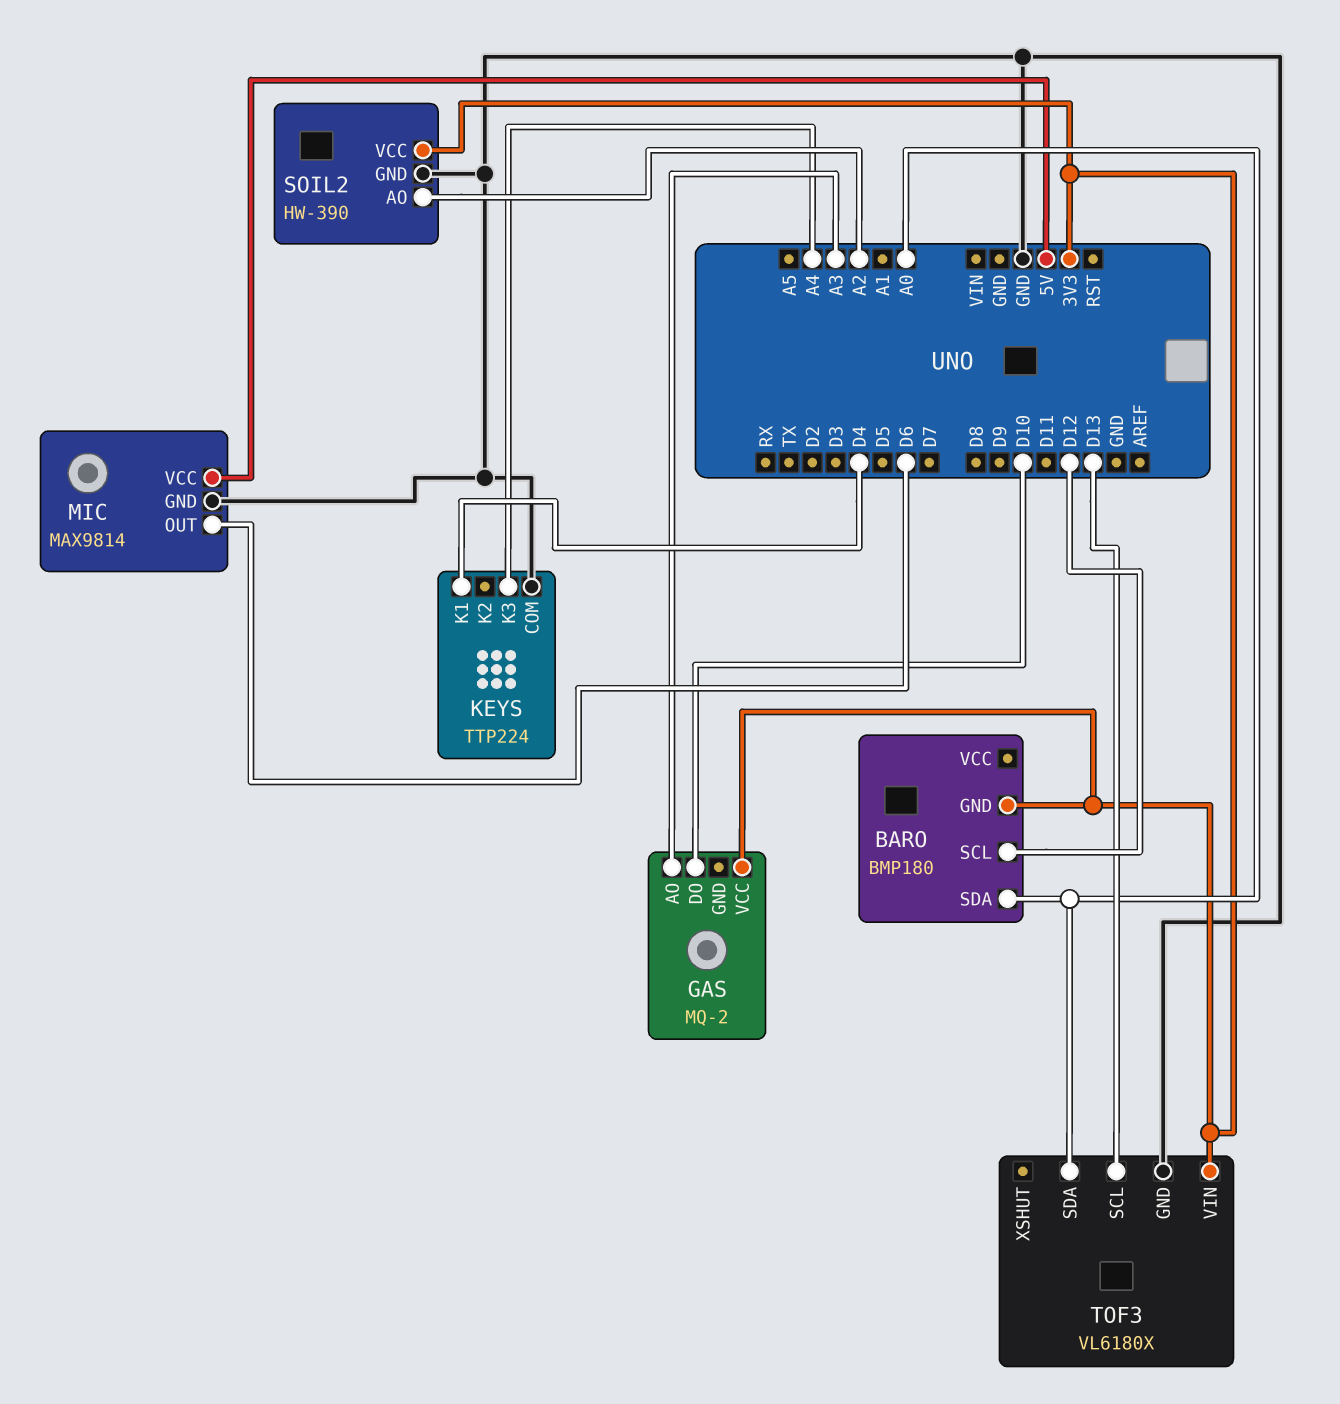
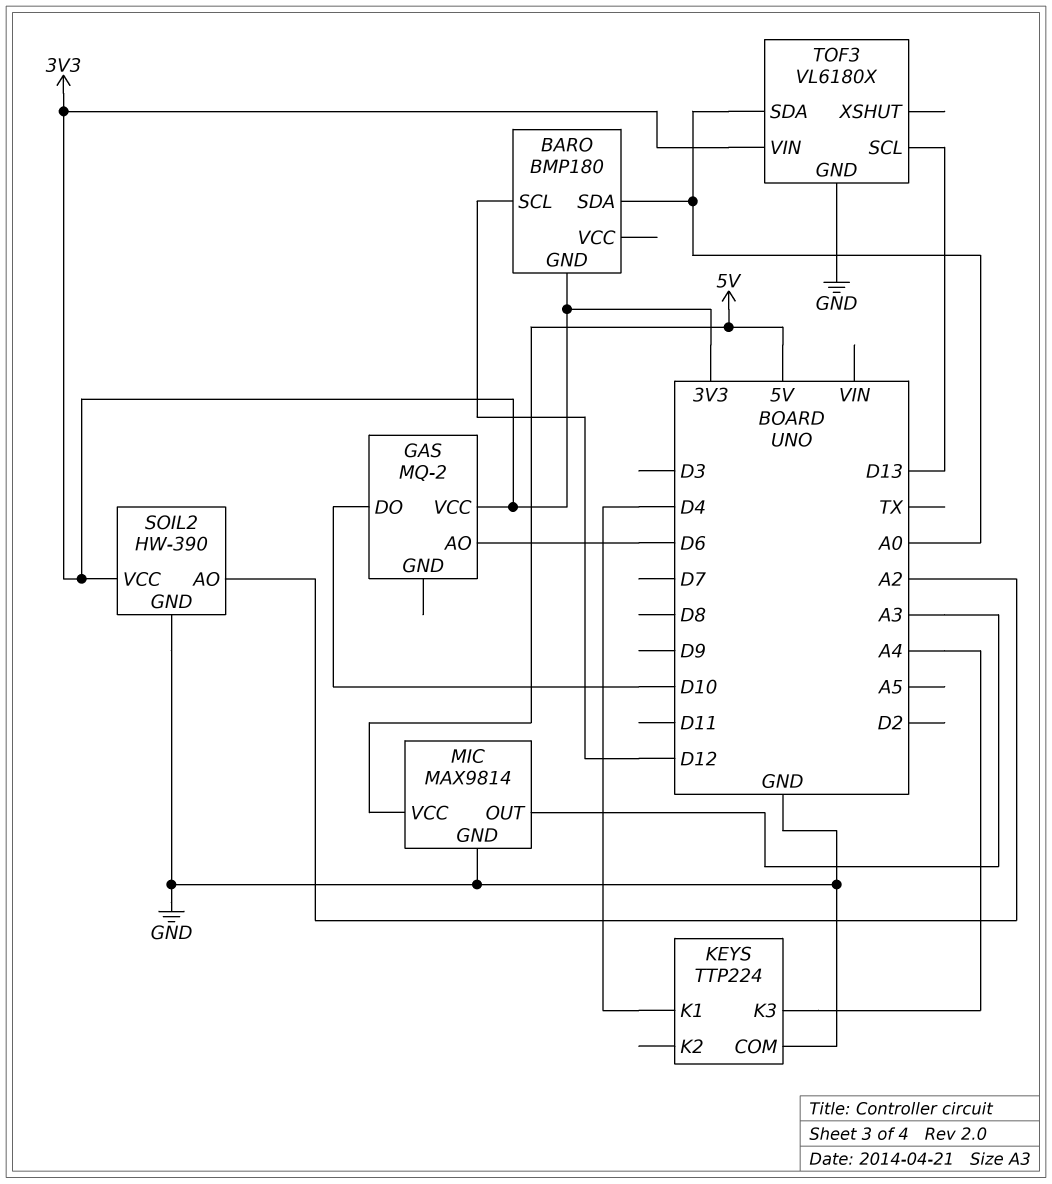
GAS pin AO: A3 -> D6
MIC pin OUT: D6 -> A3

